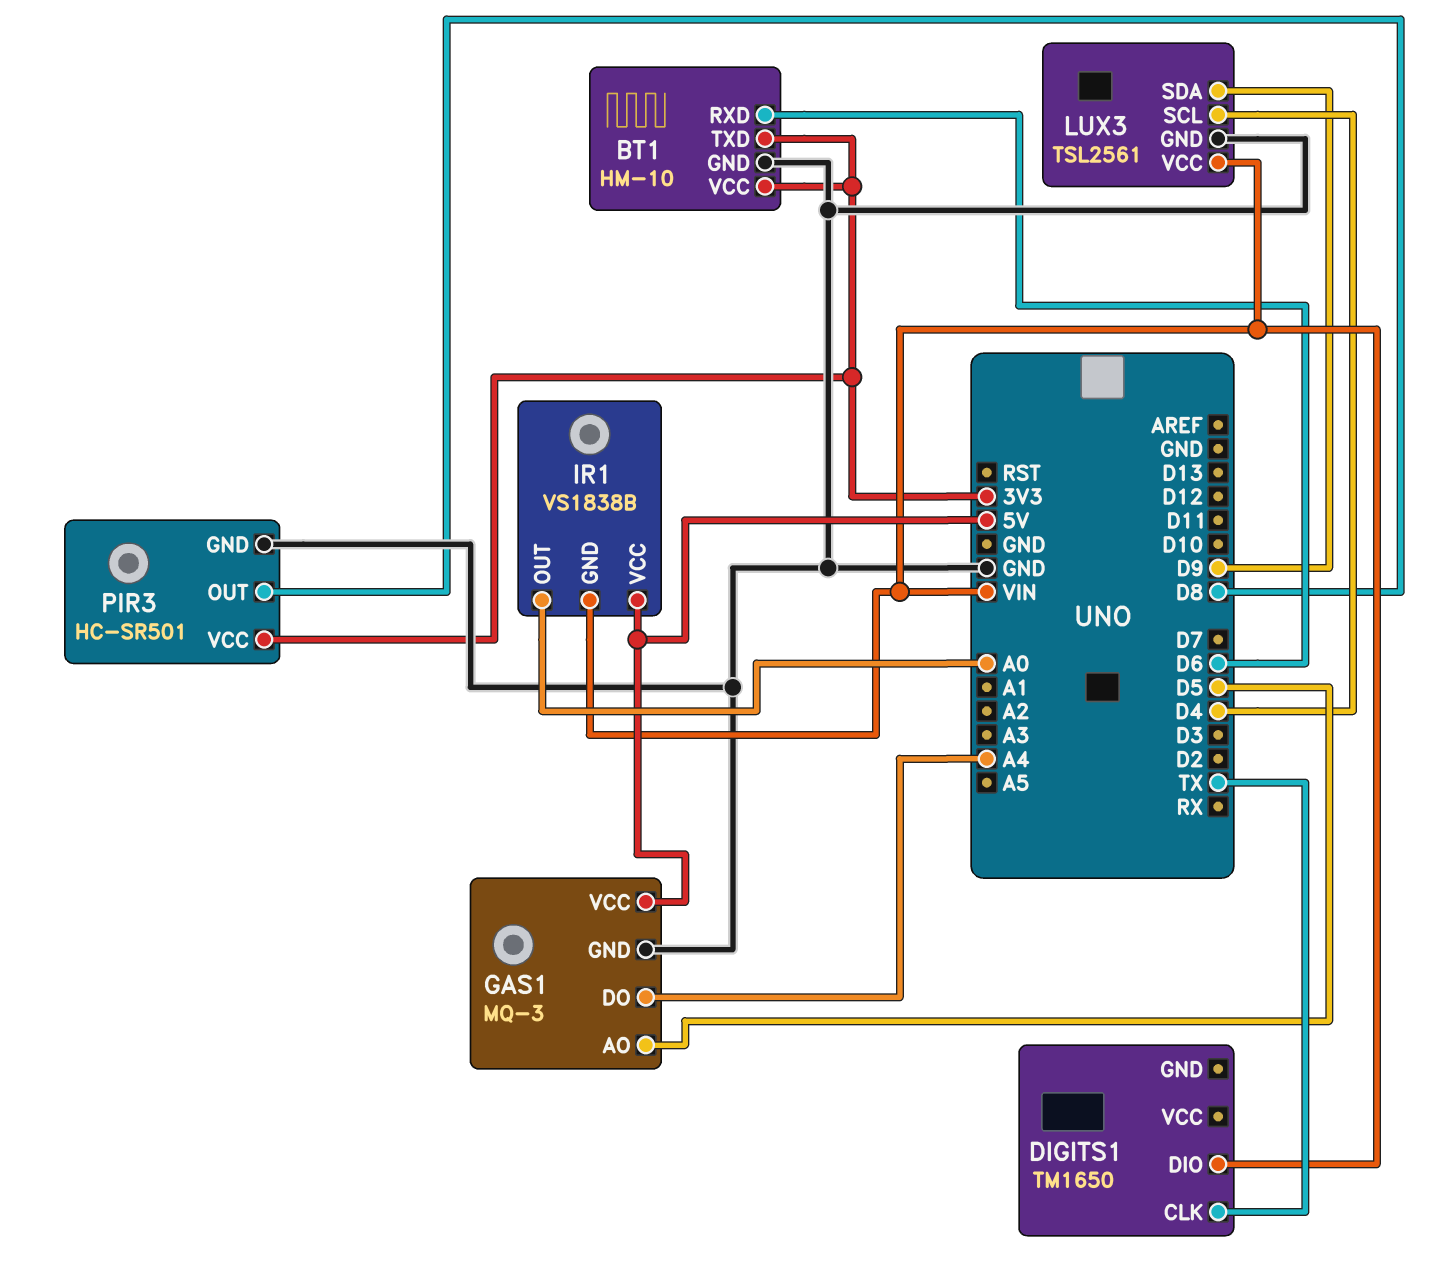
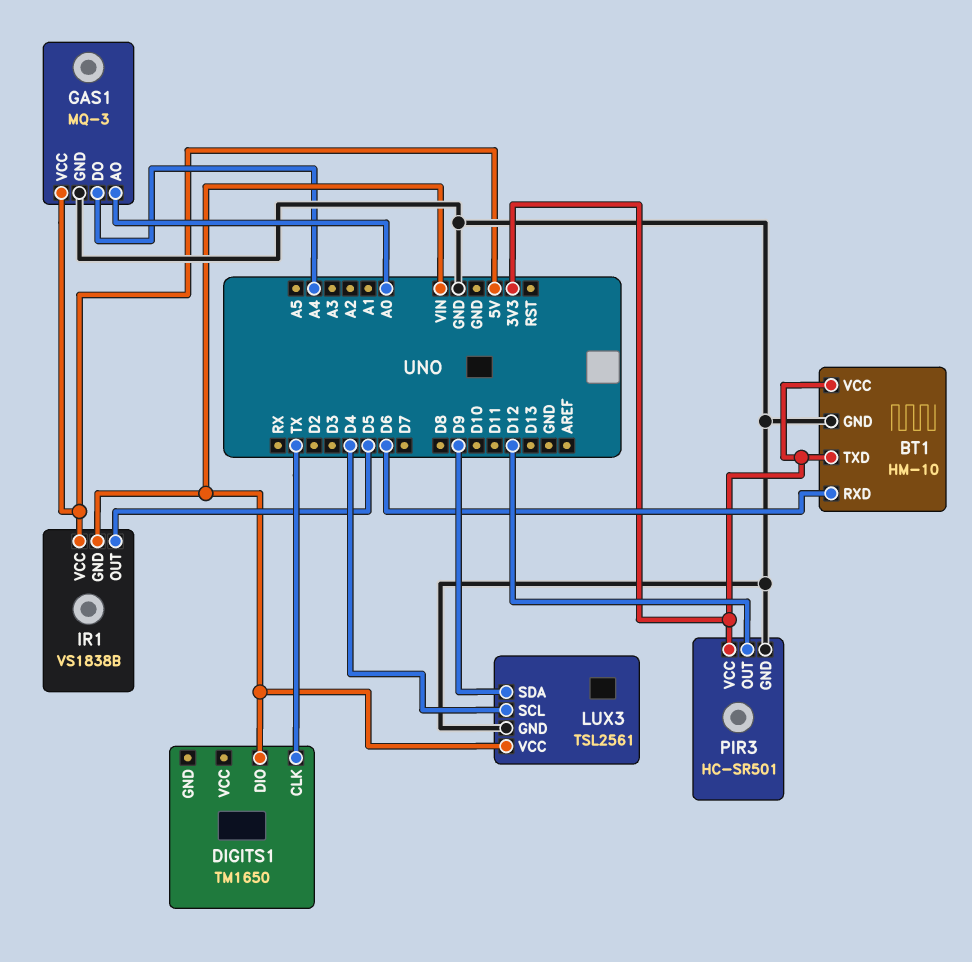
GAS1 pin AO: D5 -> A0
IR1 pin OUT: A0 -> D5
PIR3 pin OUT: D8 -> D12

